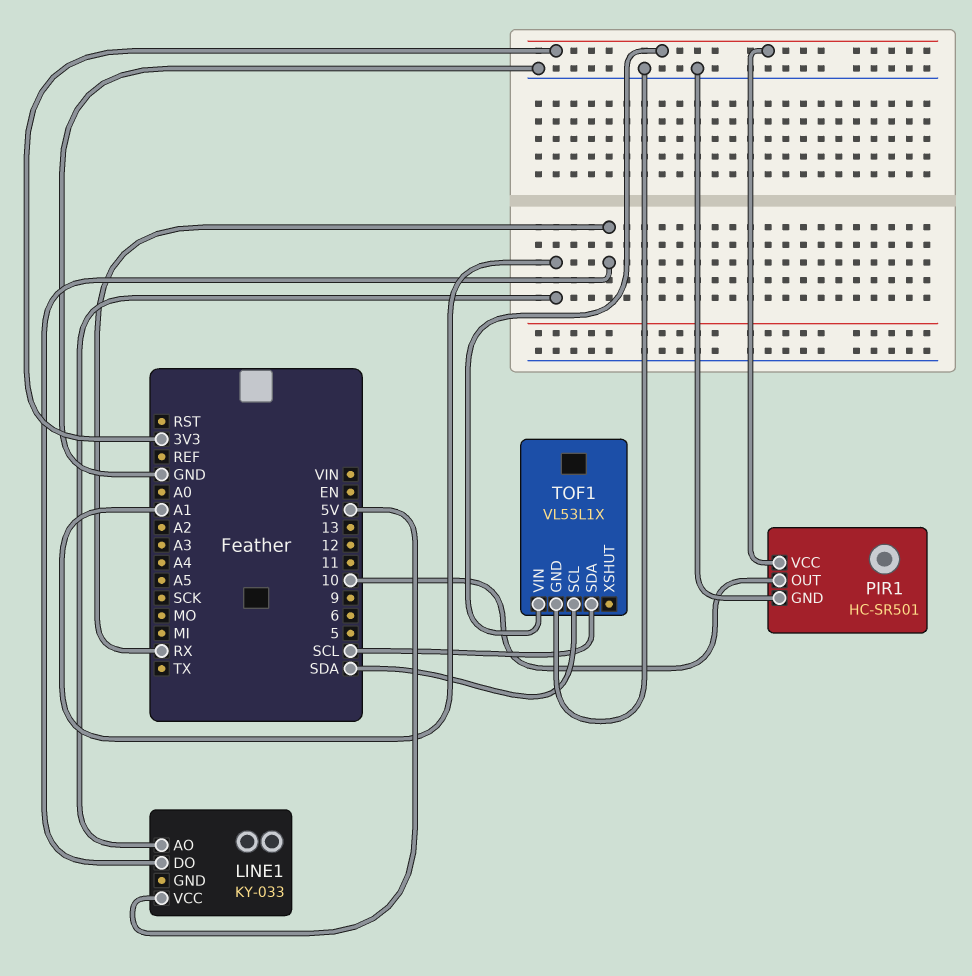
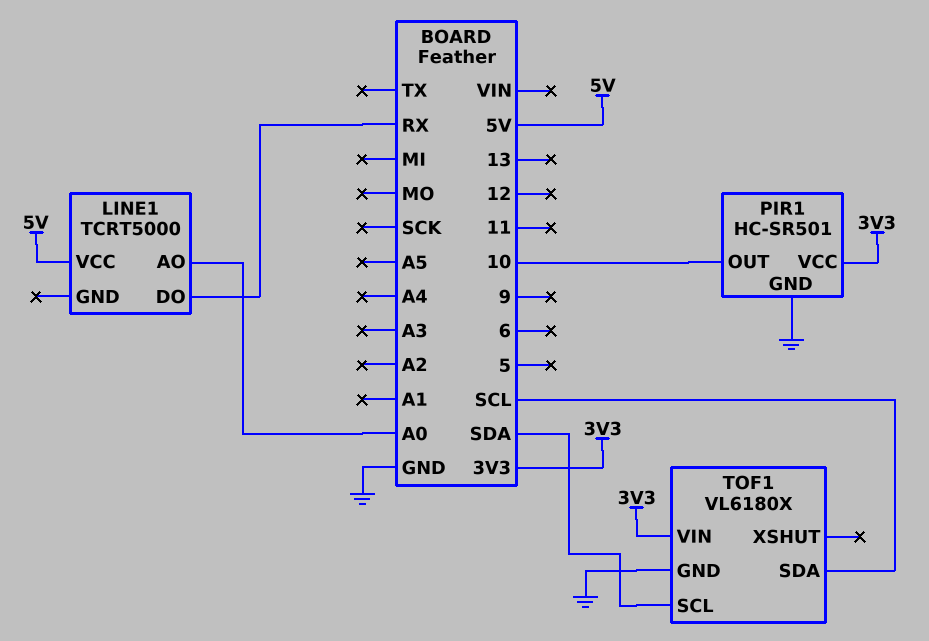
LINE1: KY-033 -> TCRT5000
LINE1 pin AO: A1 -> A0
TOF1: VL53L1X -> VL6180X

